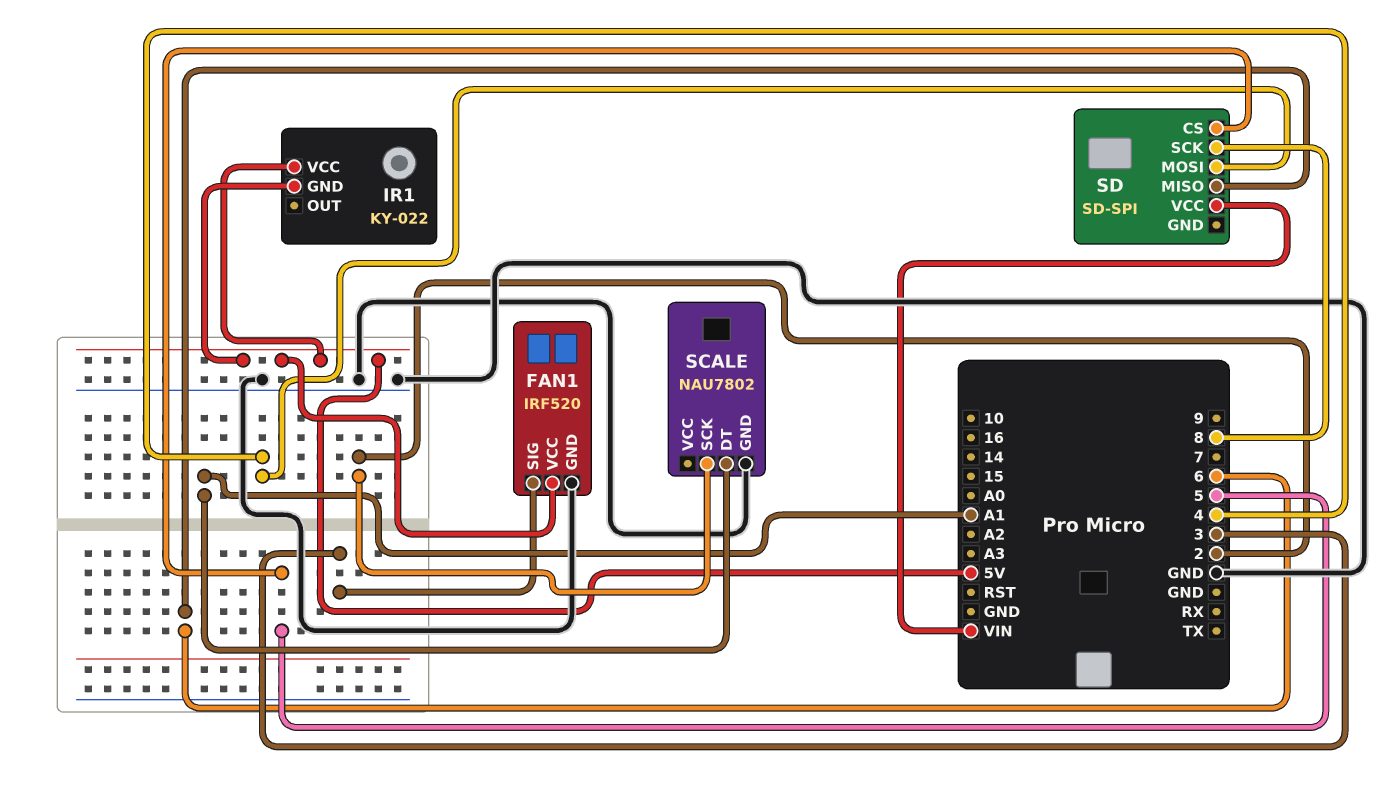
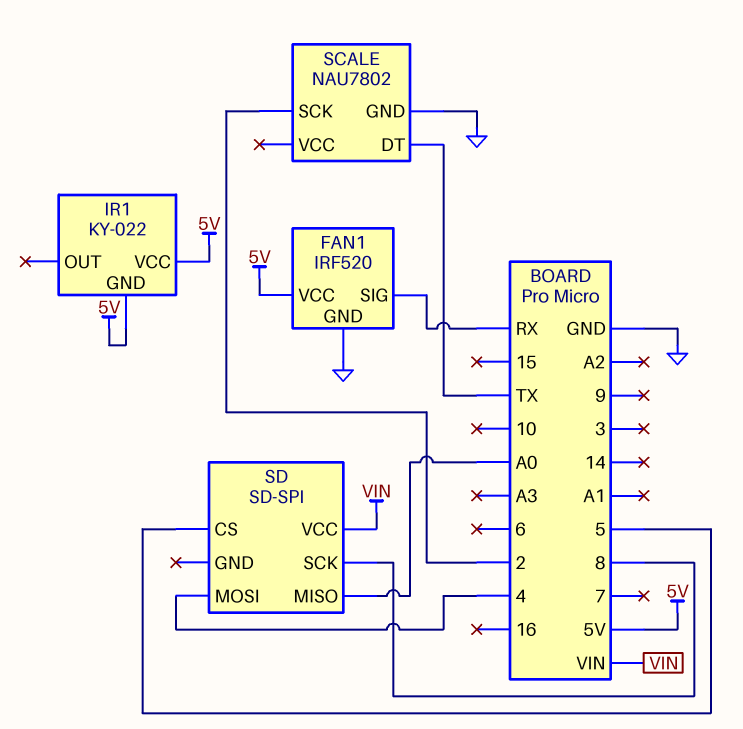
FAN1 pin SIG: 3 -> RX
SCALE pin DT: A1 -> TX
SD pin MISO: 6 -> A0

